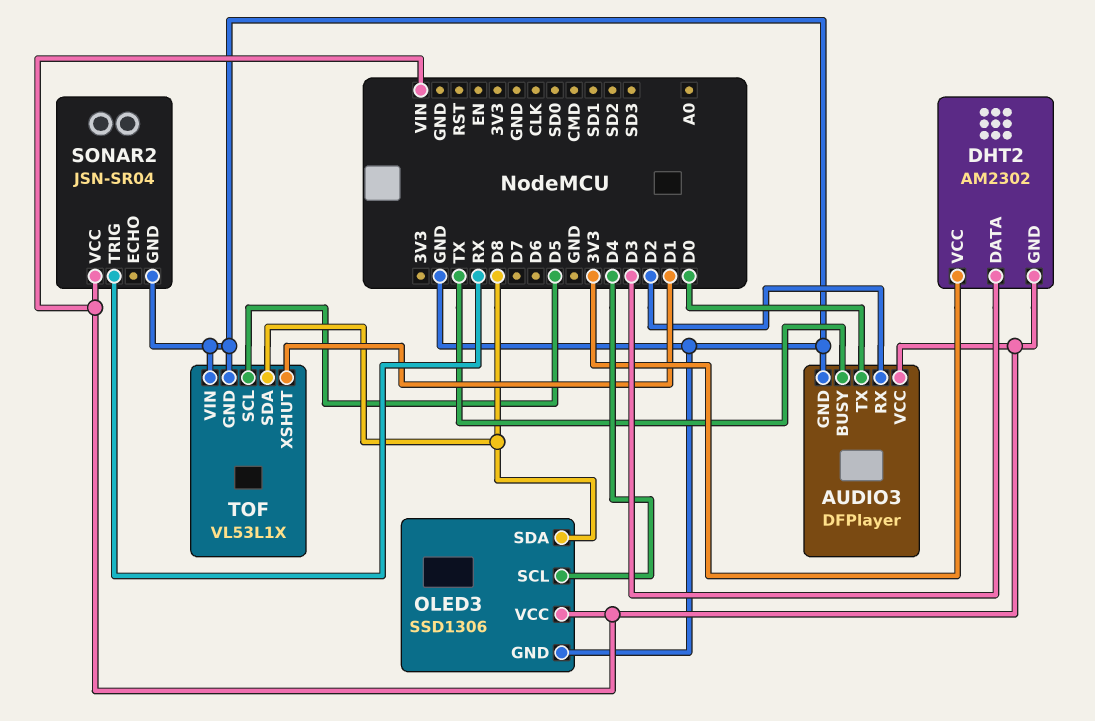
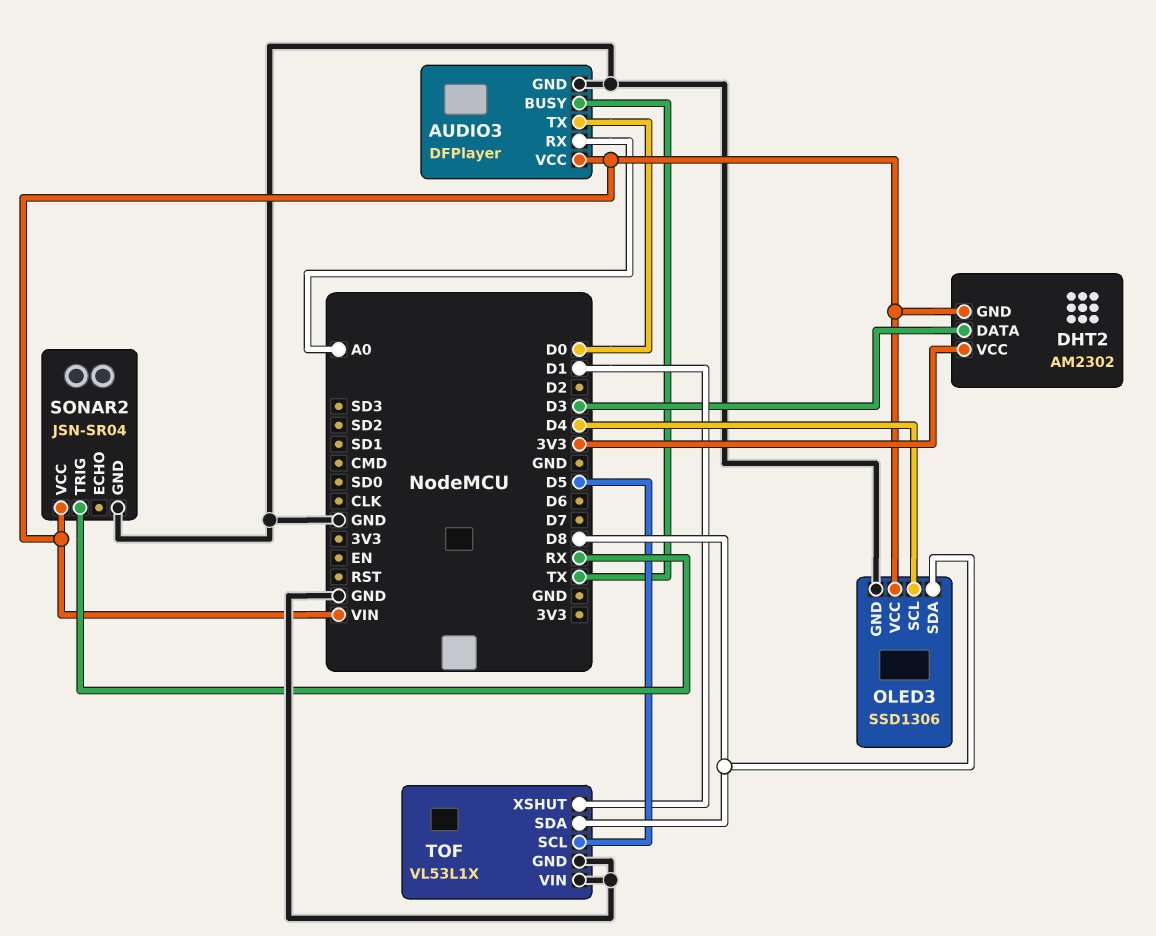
AUDIO3 pin RX: D2 -> A0

